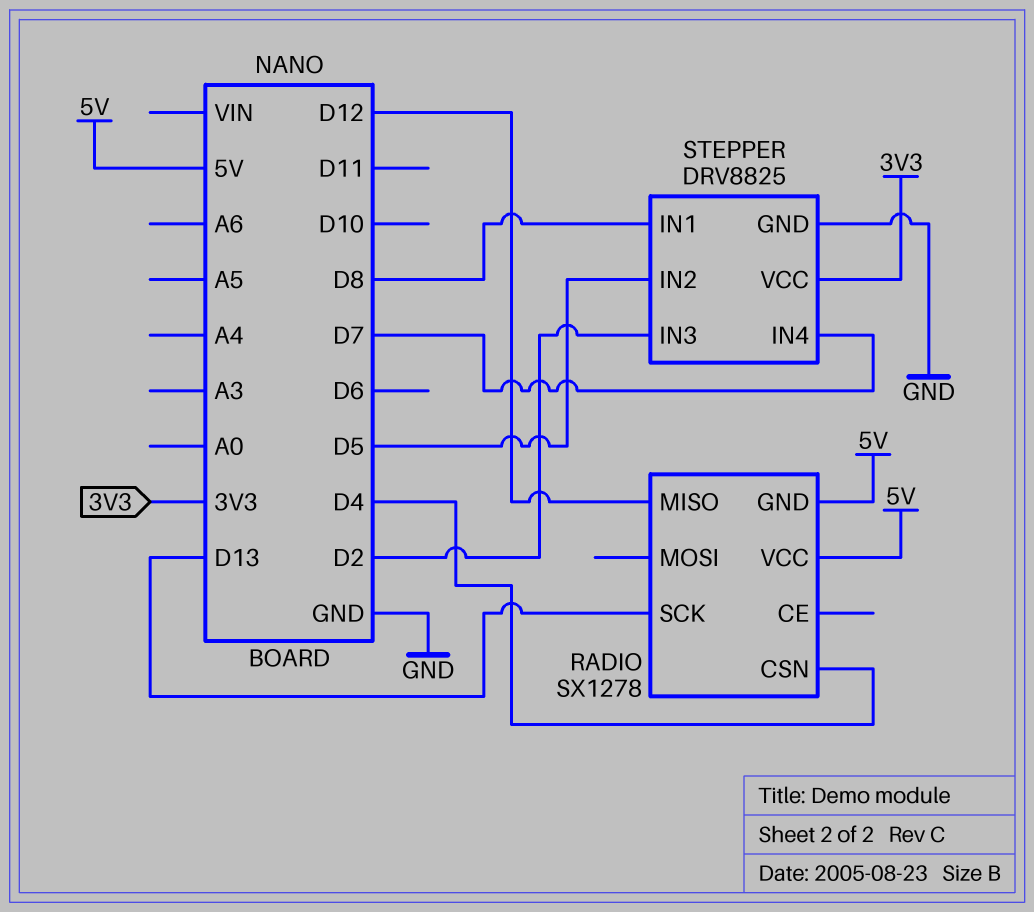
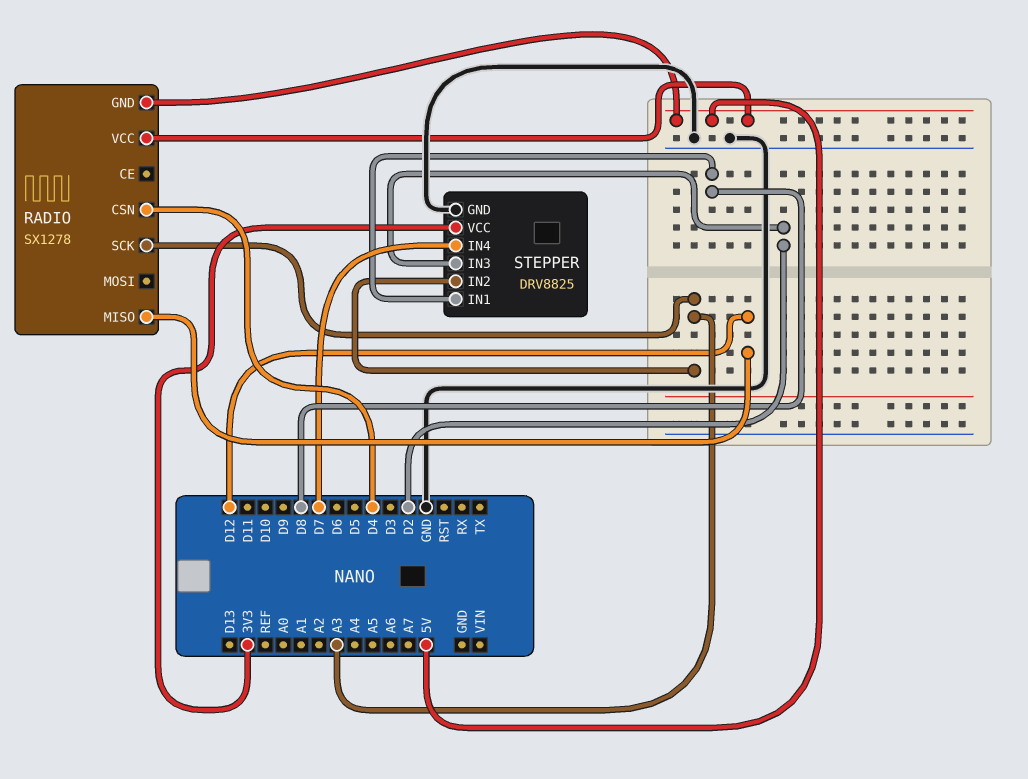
RADIO pin SCK: D13 -> A3
STEPPER pin IN2: D5 -> A3

